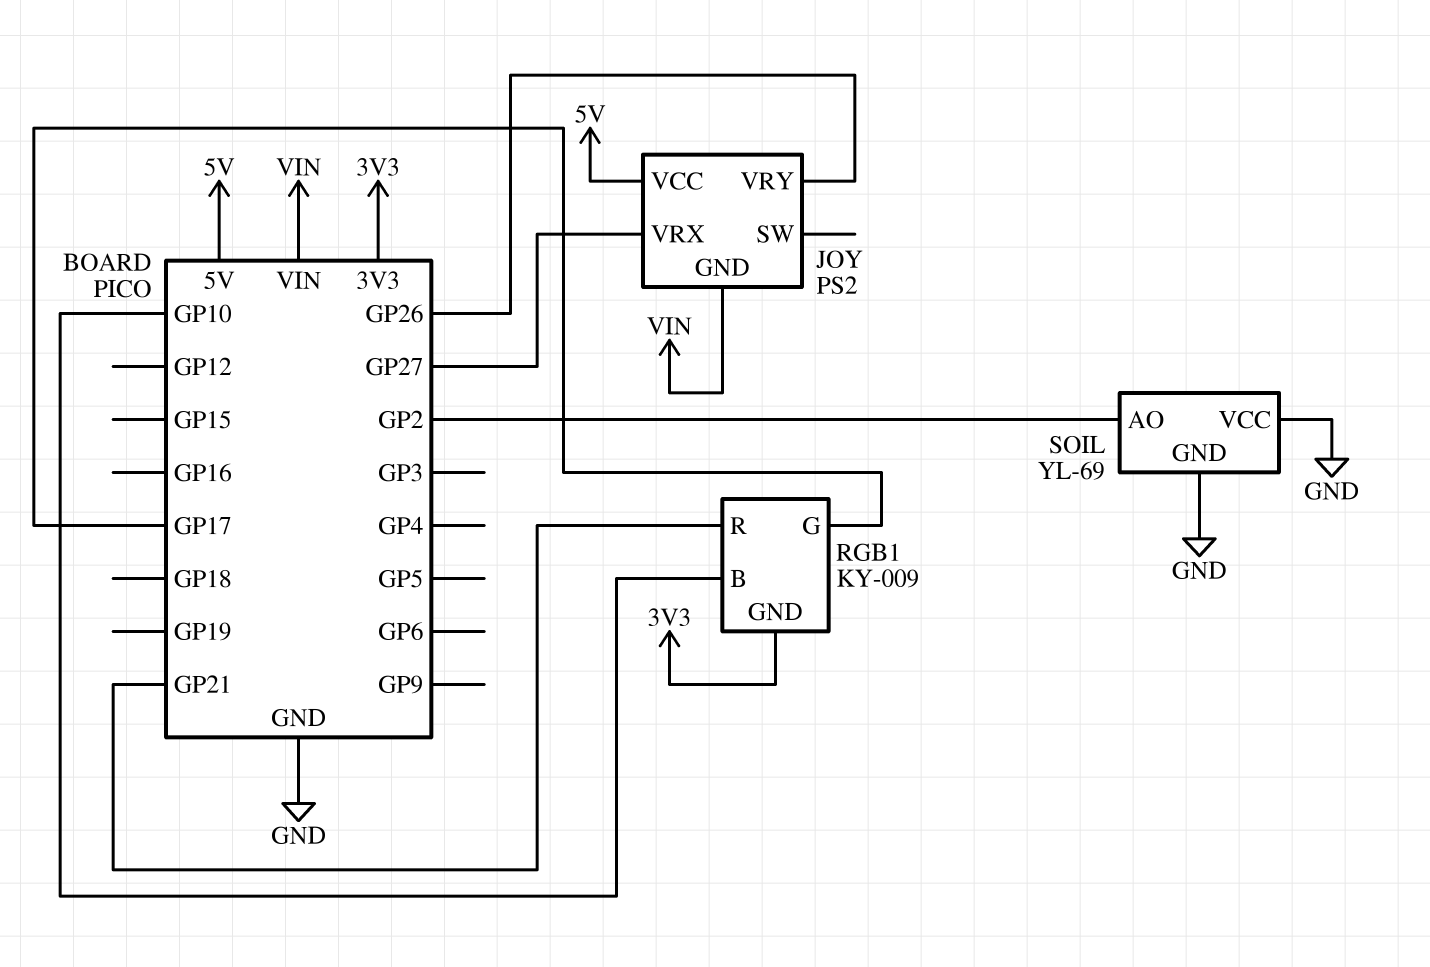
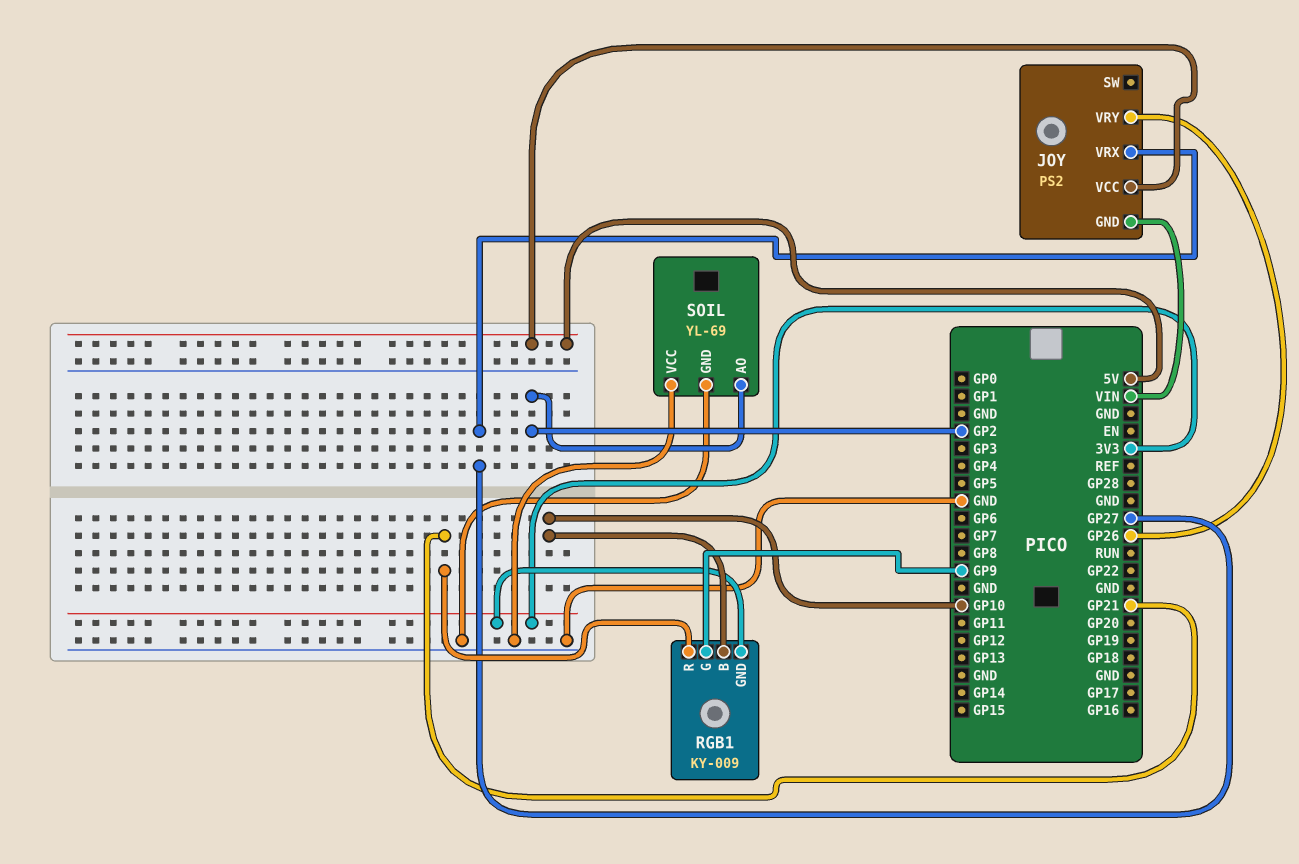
RGB1 pin G: GP17 -> GP9

